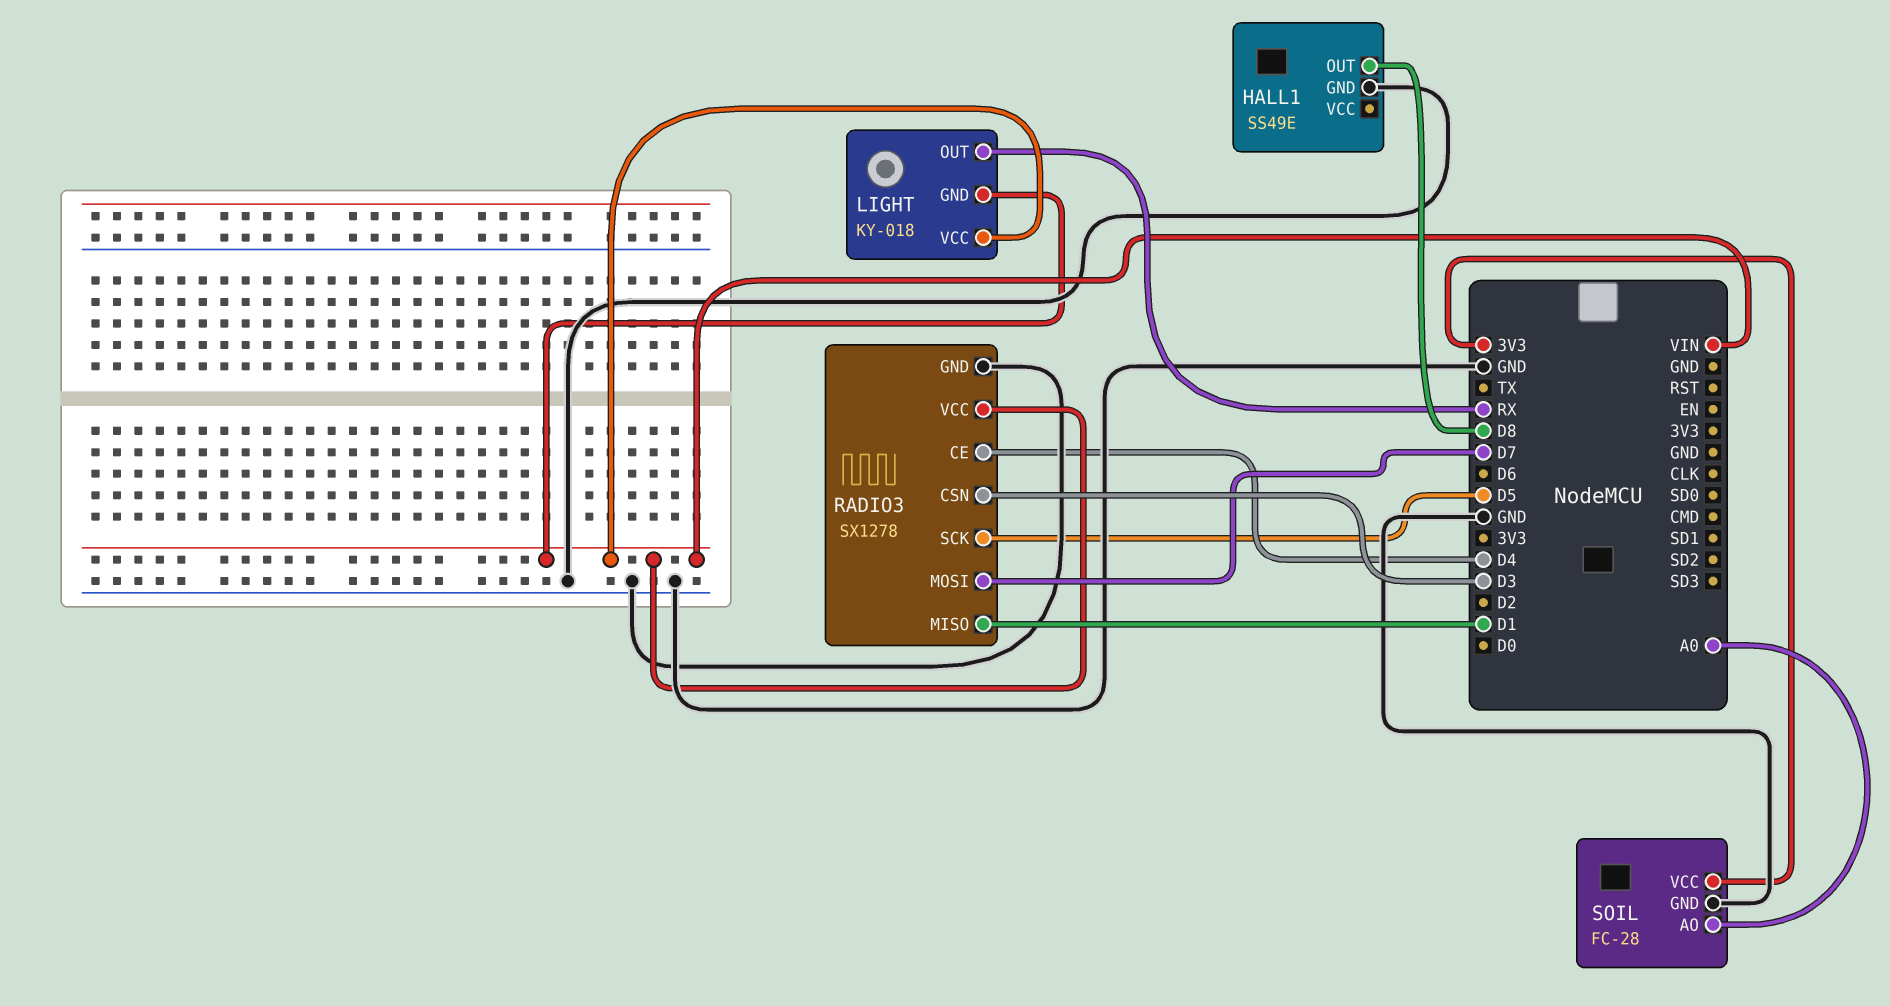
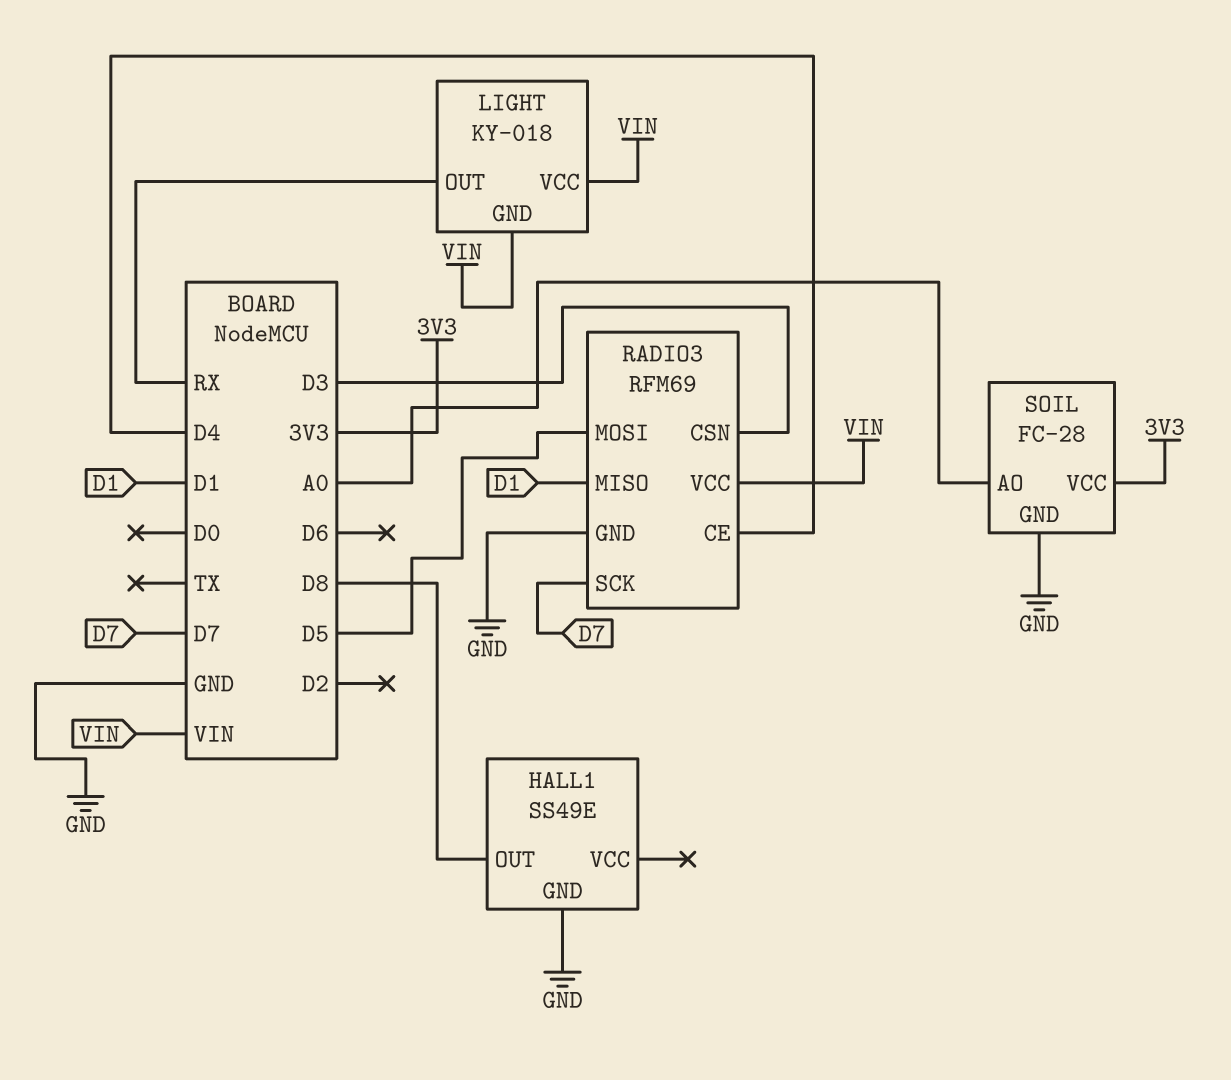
RADIO3: SX1278 -> RFM69
RADIO3 pin MOSI: D7 -> D5
RADIO3 pin SCK: D5 -> D7

